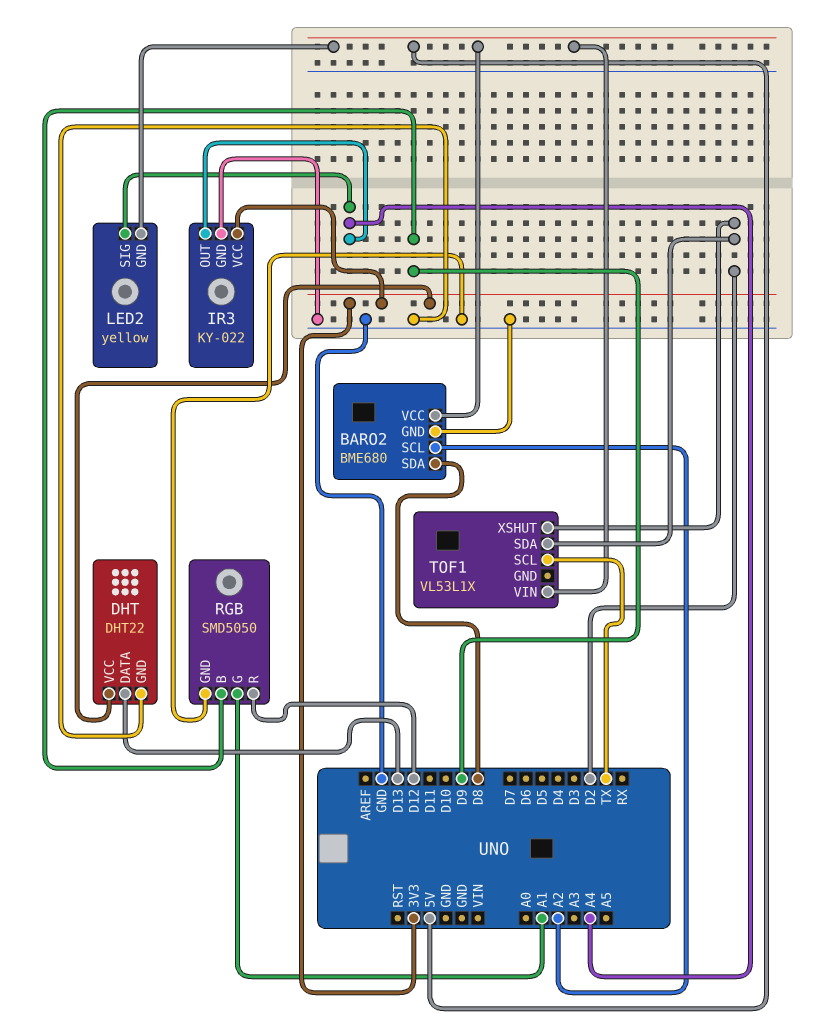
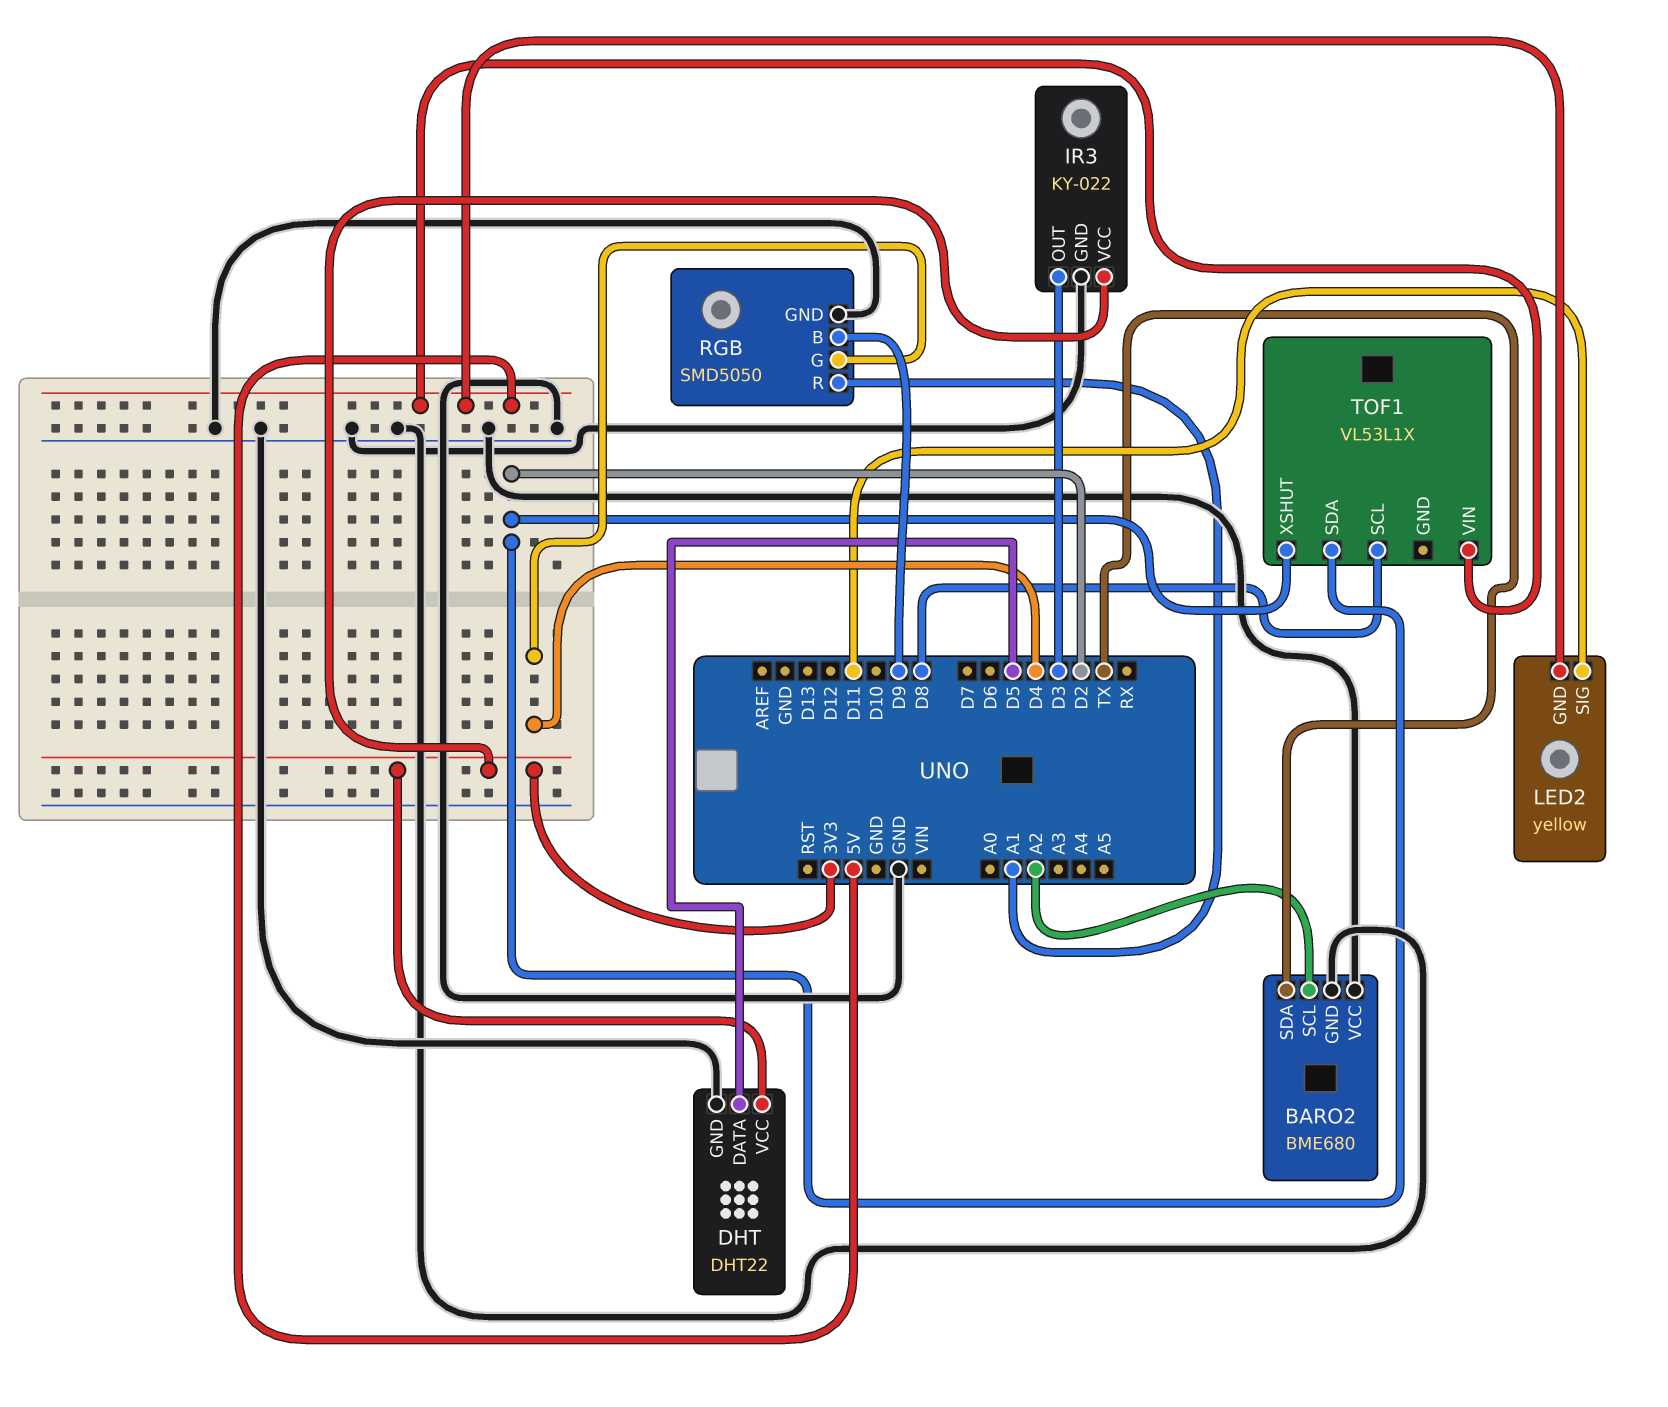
BARO2 pin SDA: D8 -> TX
BARO2 pin VCC: 5V -> GND
DHT pin DATA: D13 -> D5
IR3 pin OUT: A4 -> D3
LED2 pin SIG: A4 -> D11
RGB pin G: A1 -> D4
RGB pin R: D12 -> A1
TOF1 pin SCL: TX -> D8

